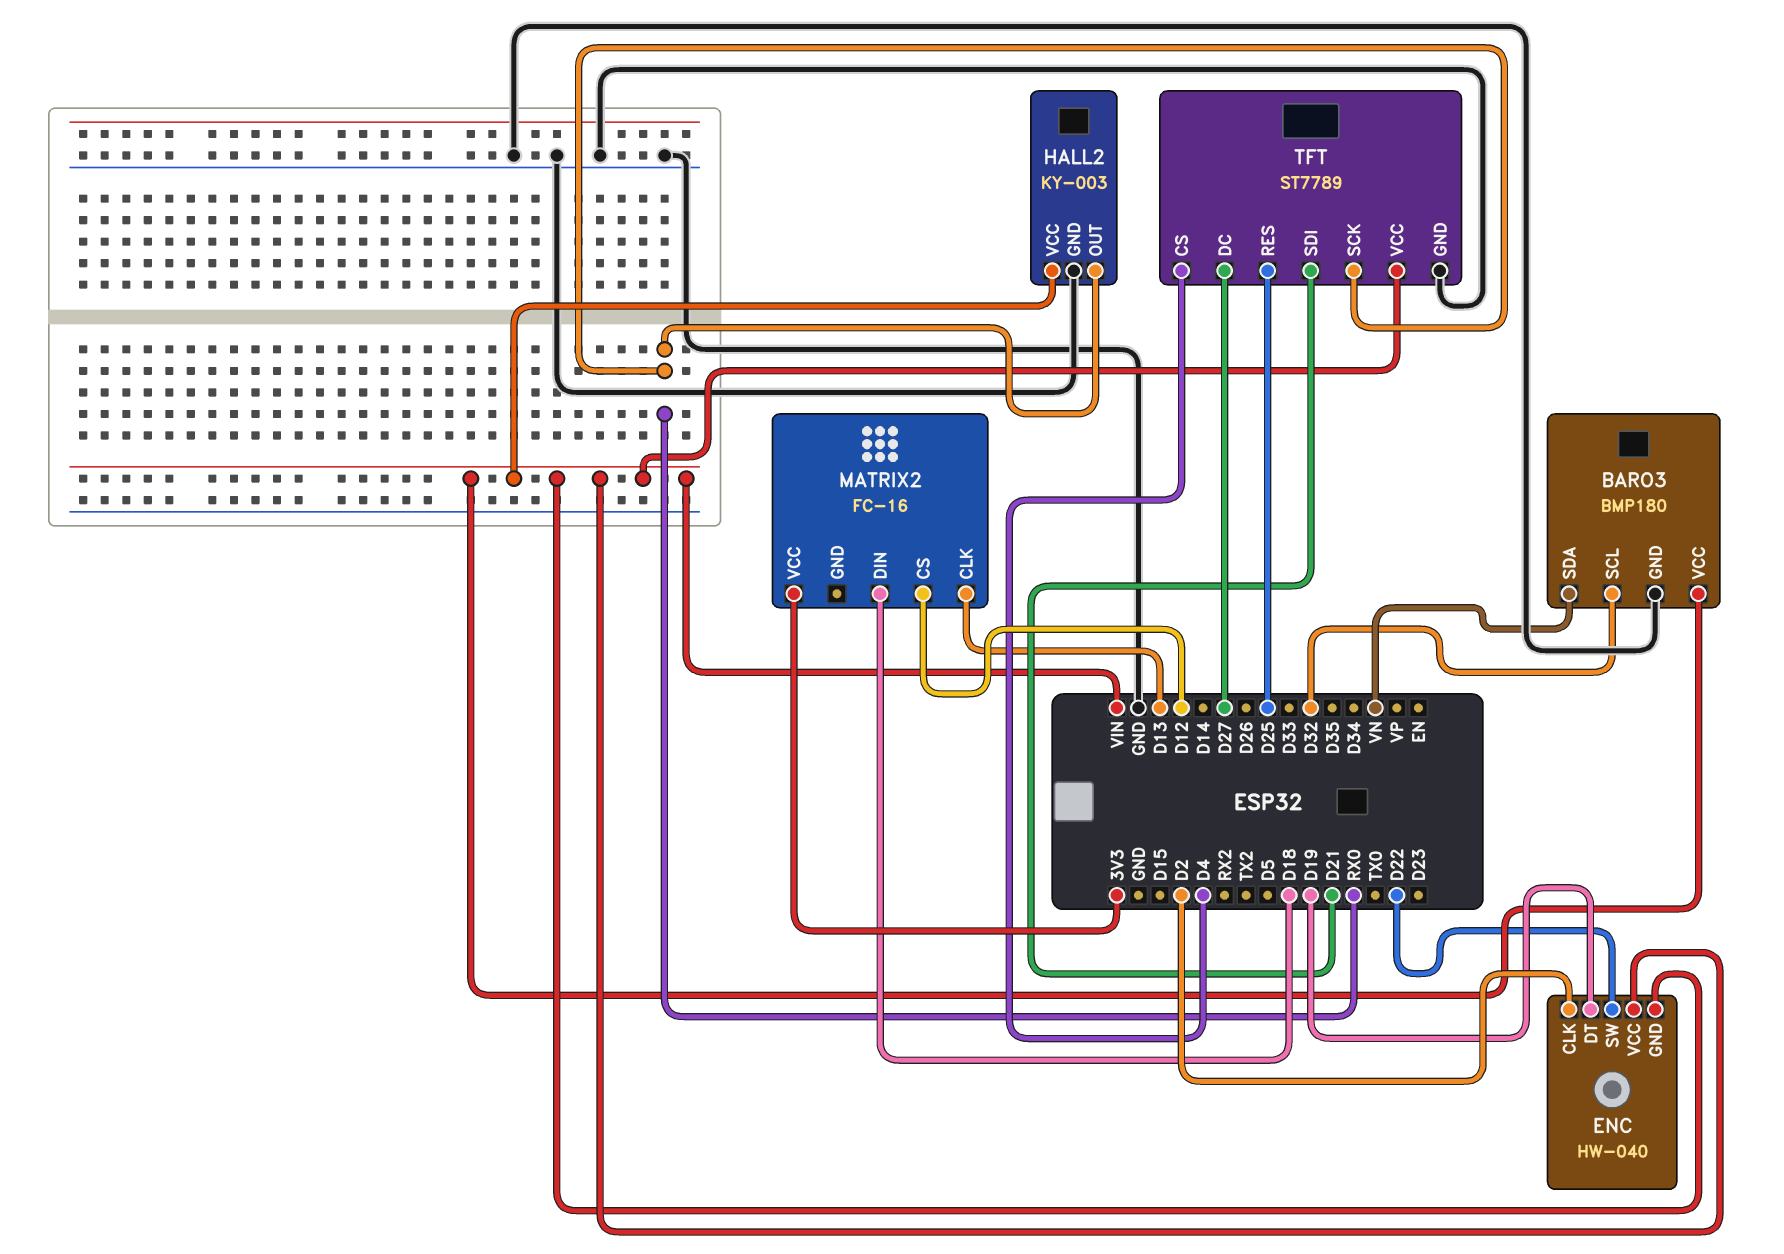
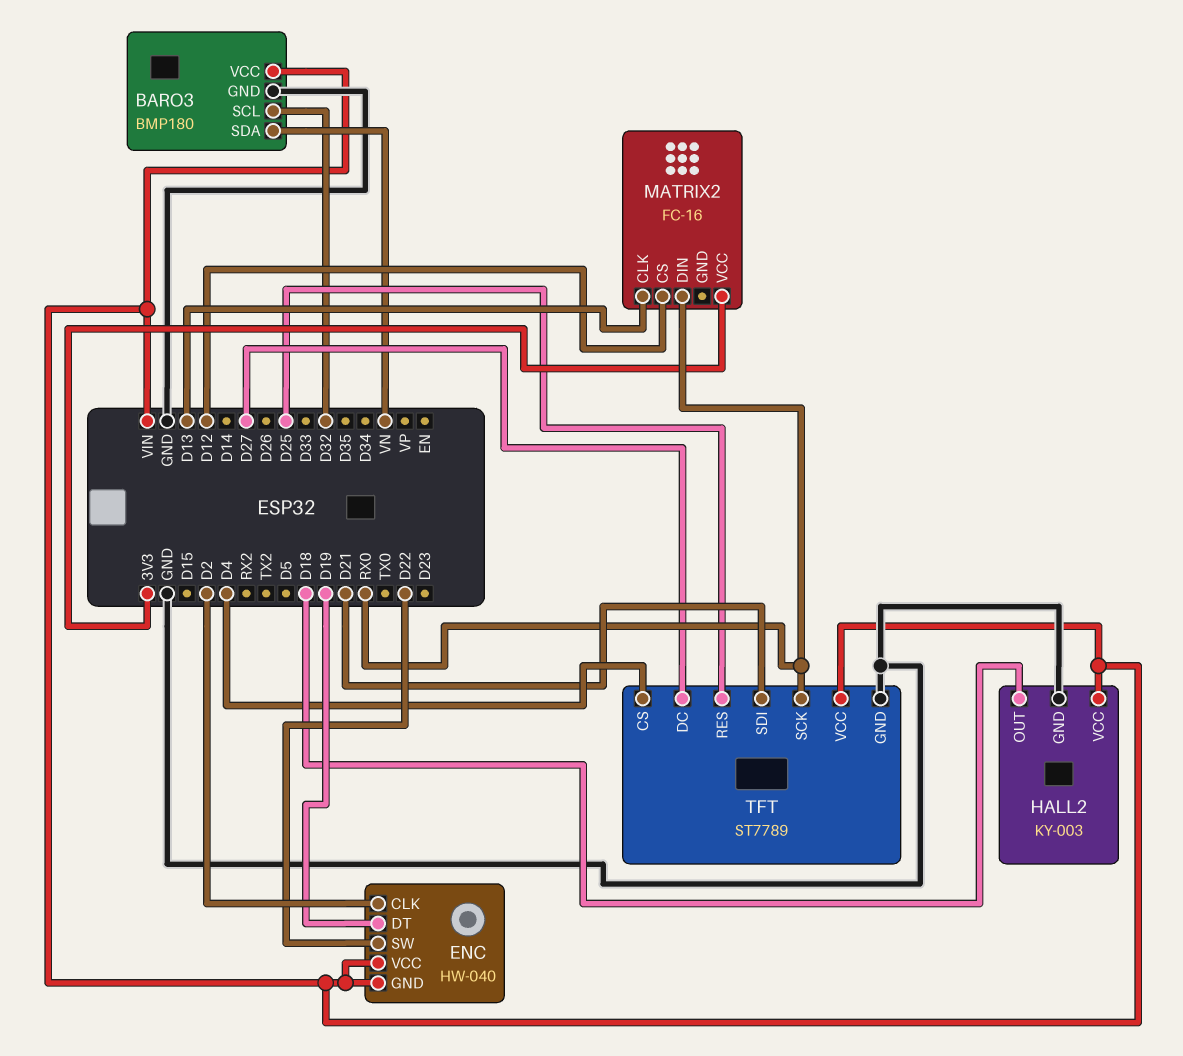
HALL2 pin OUT: RX0 -> D18
MATRIX2 pin DIN: D18 -> RX0

